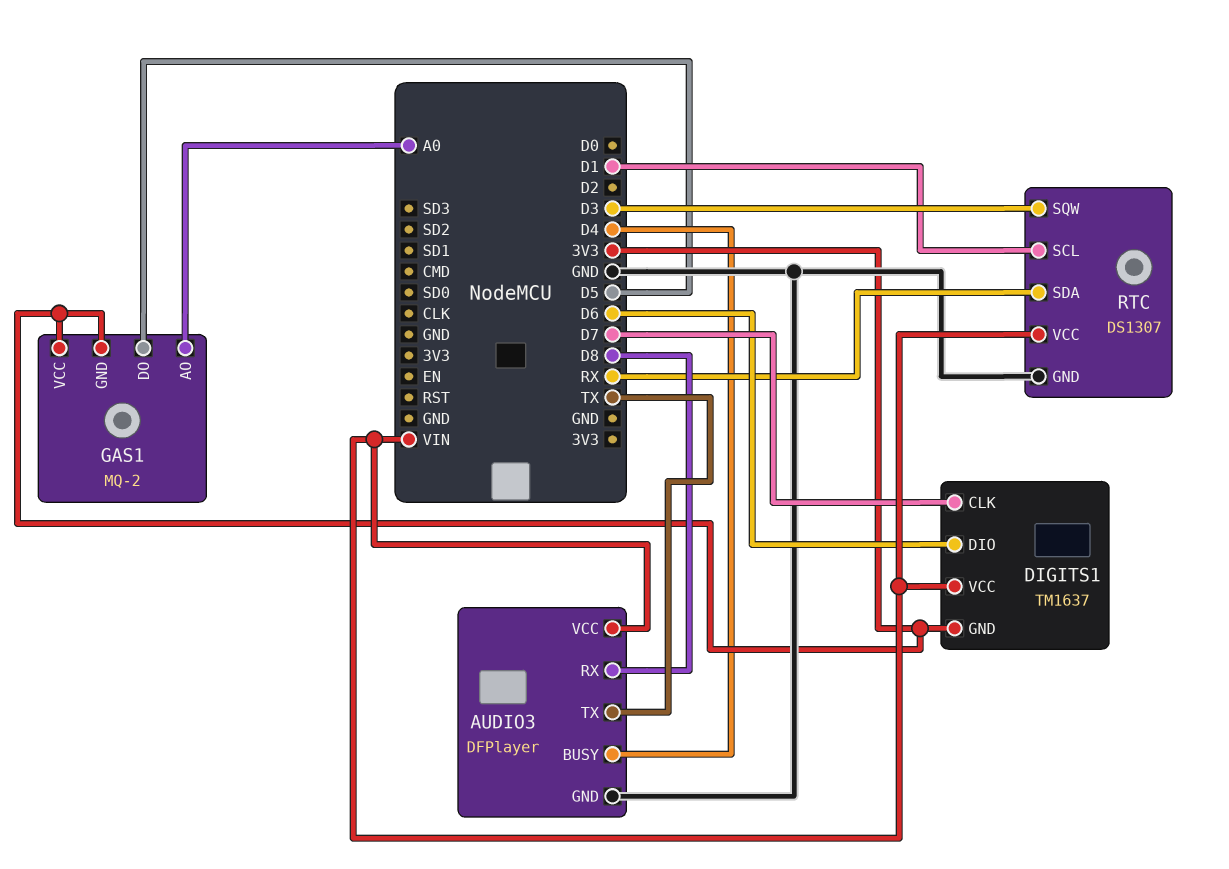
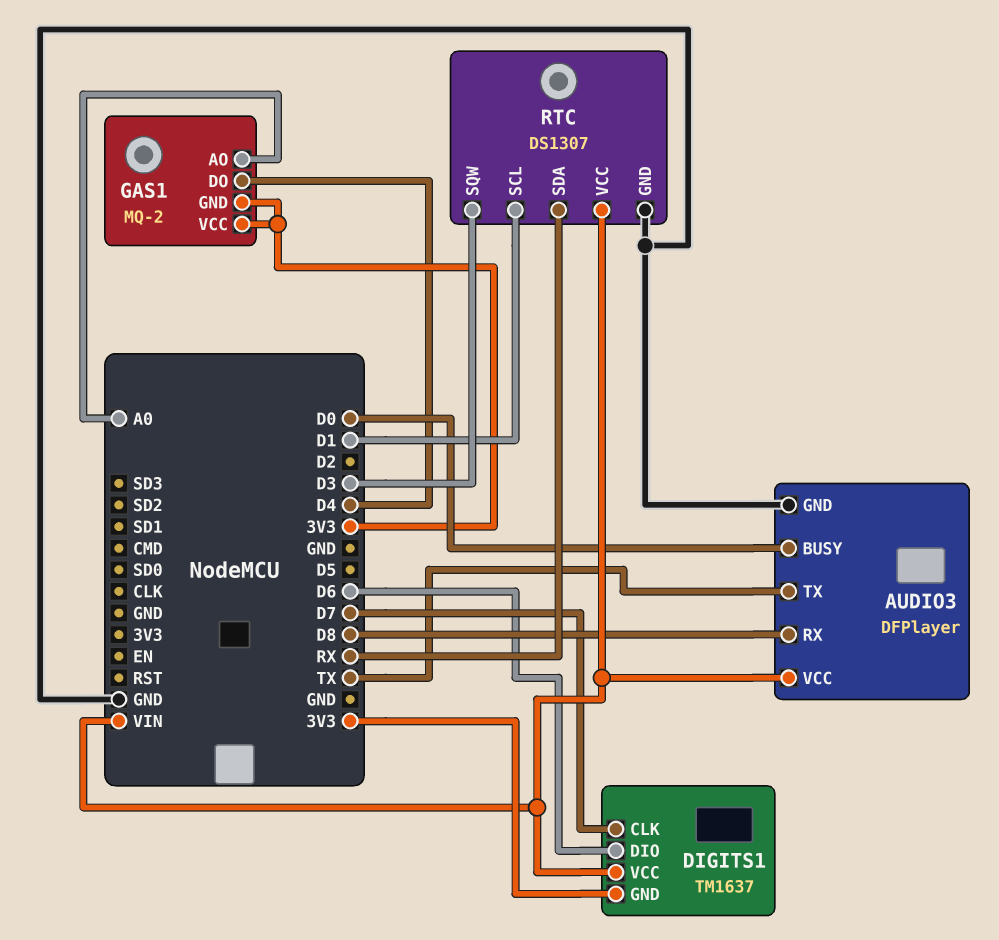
AUDIO3 pin BUSY: D4 -> D0
GAS1 pin DO: D5 -> D4

